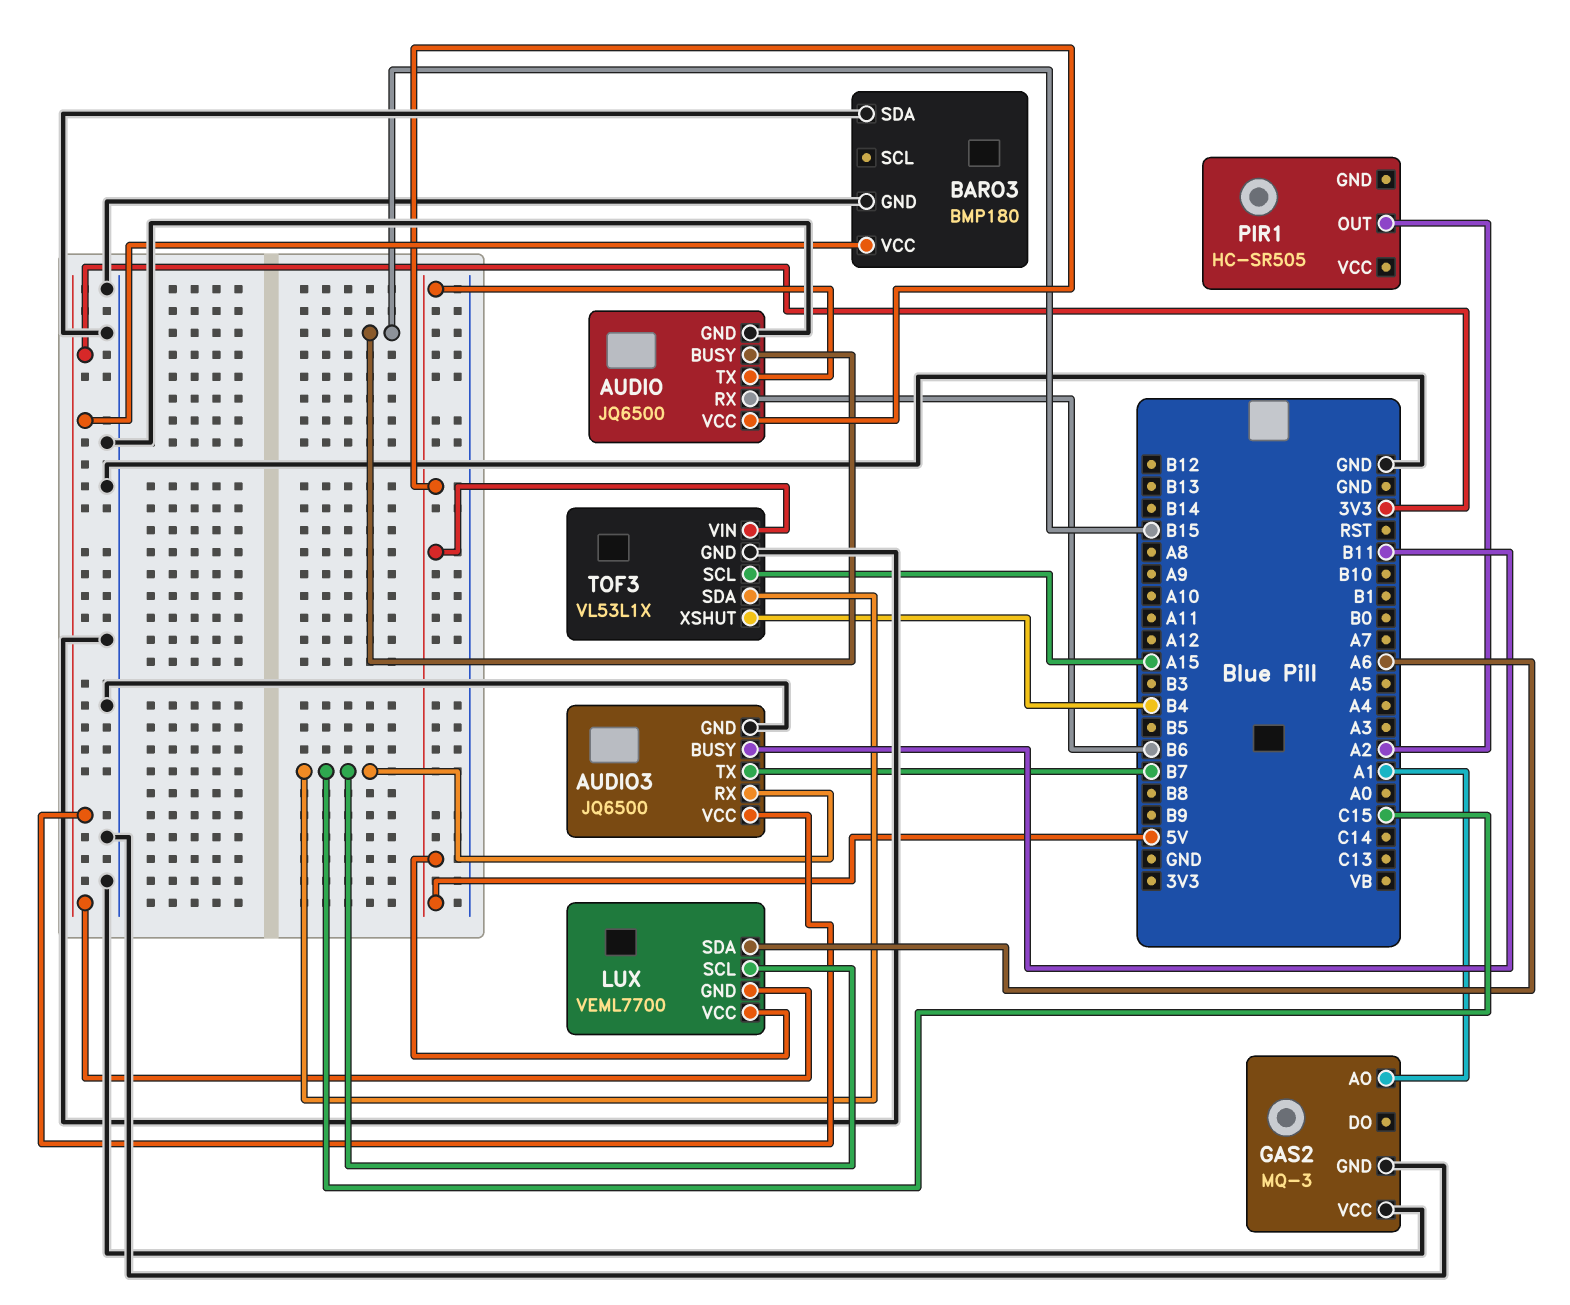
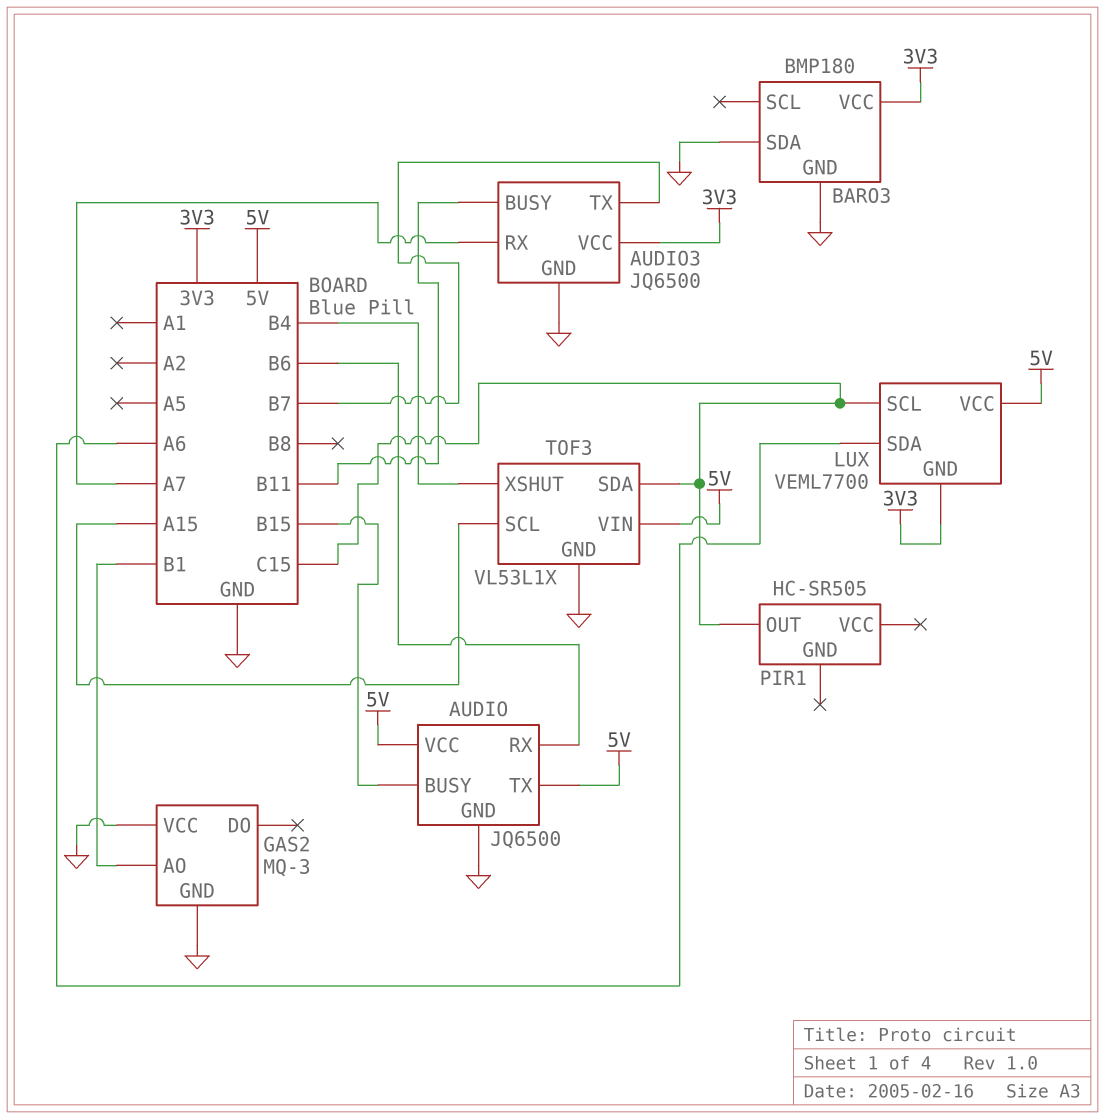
AUDIO3 pin RX: C15 -> A7
GAS2 pin AO: A1 -> B1
PIR1 pin OUT: A2 -> C15

